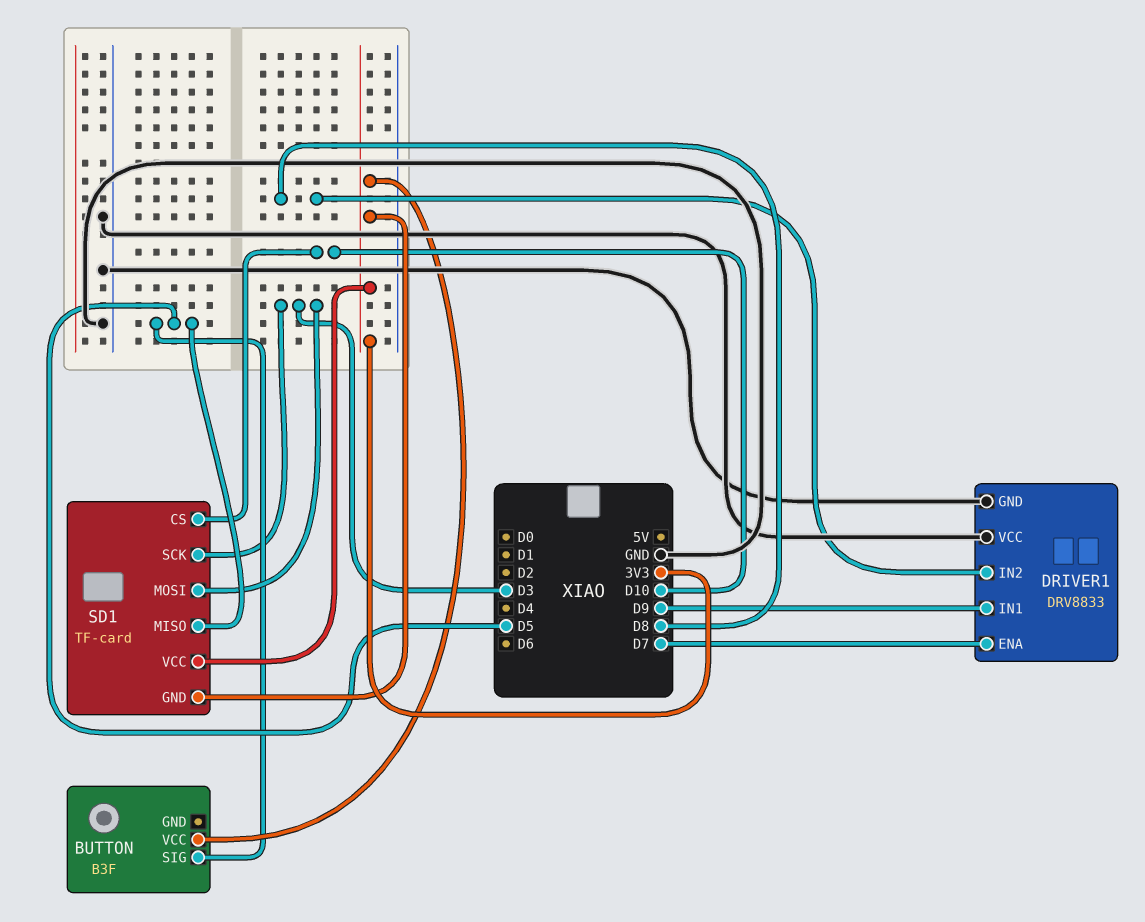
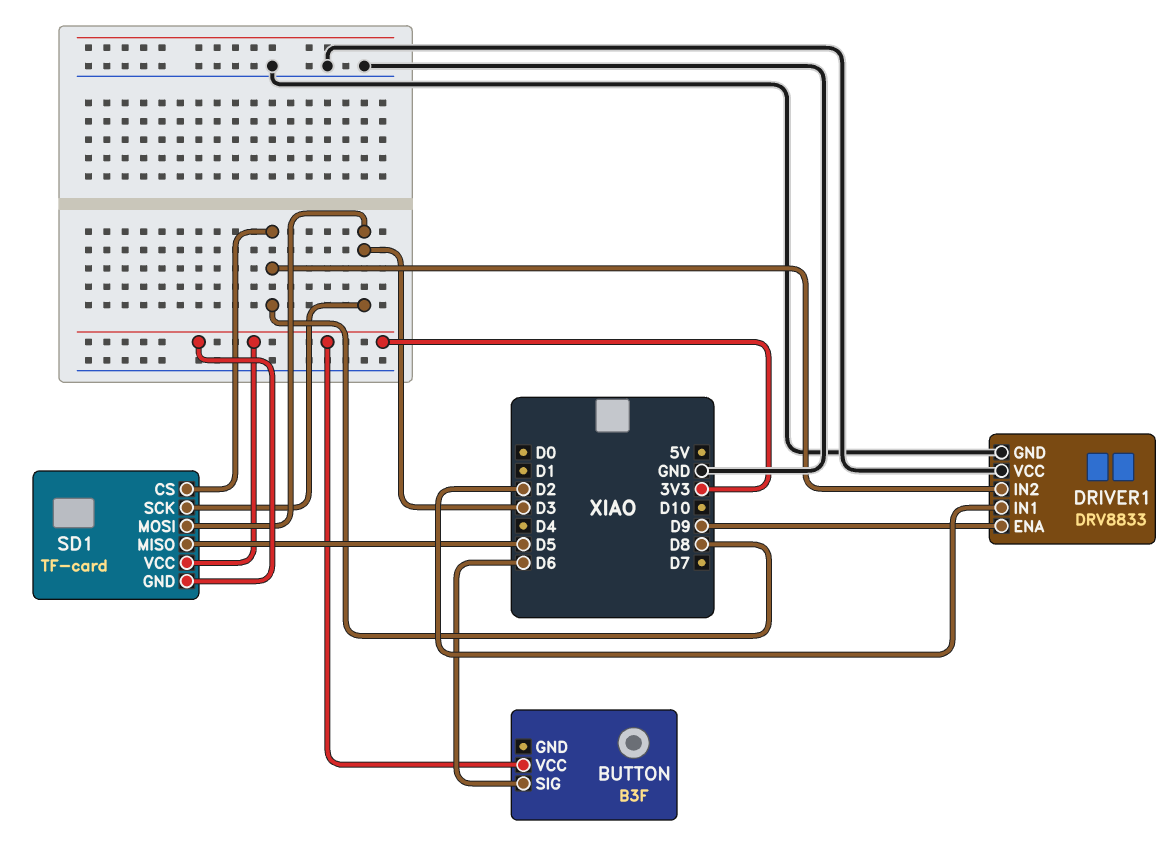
BUTTON pin SIG: D5 -> D6
DRIVER1 pin ENA: D7 -> D9
DRIVER1 pin IN1: D9 -> D2
SD1 pin CS: D10 -> D8

